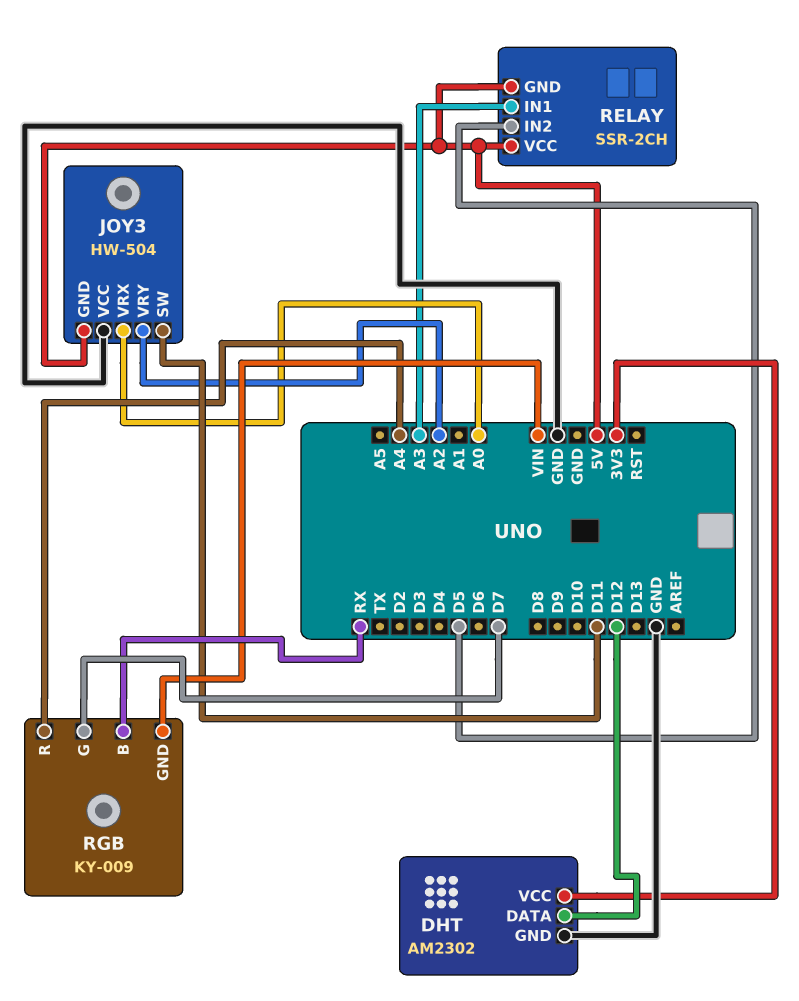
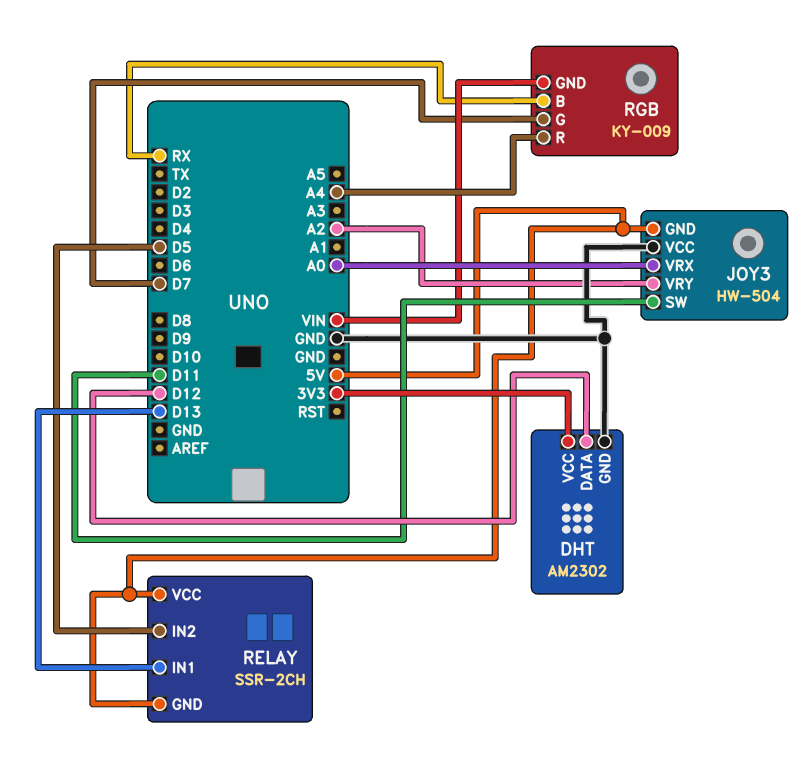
RELAY pin IN1: A3 -> D13

